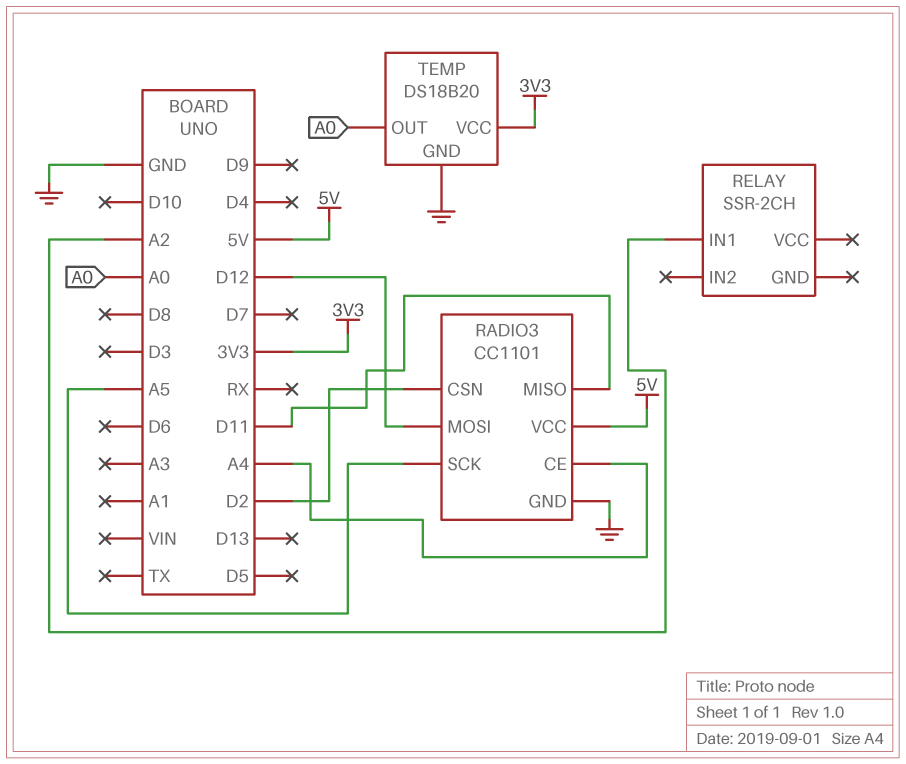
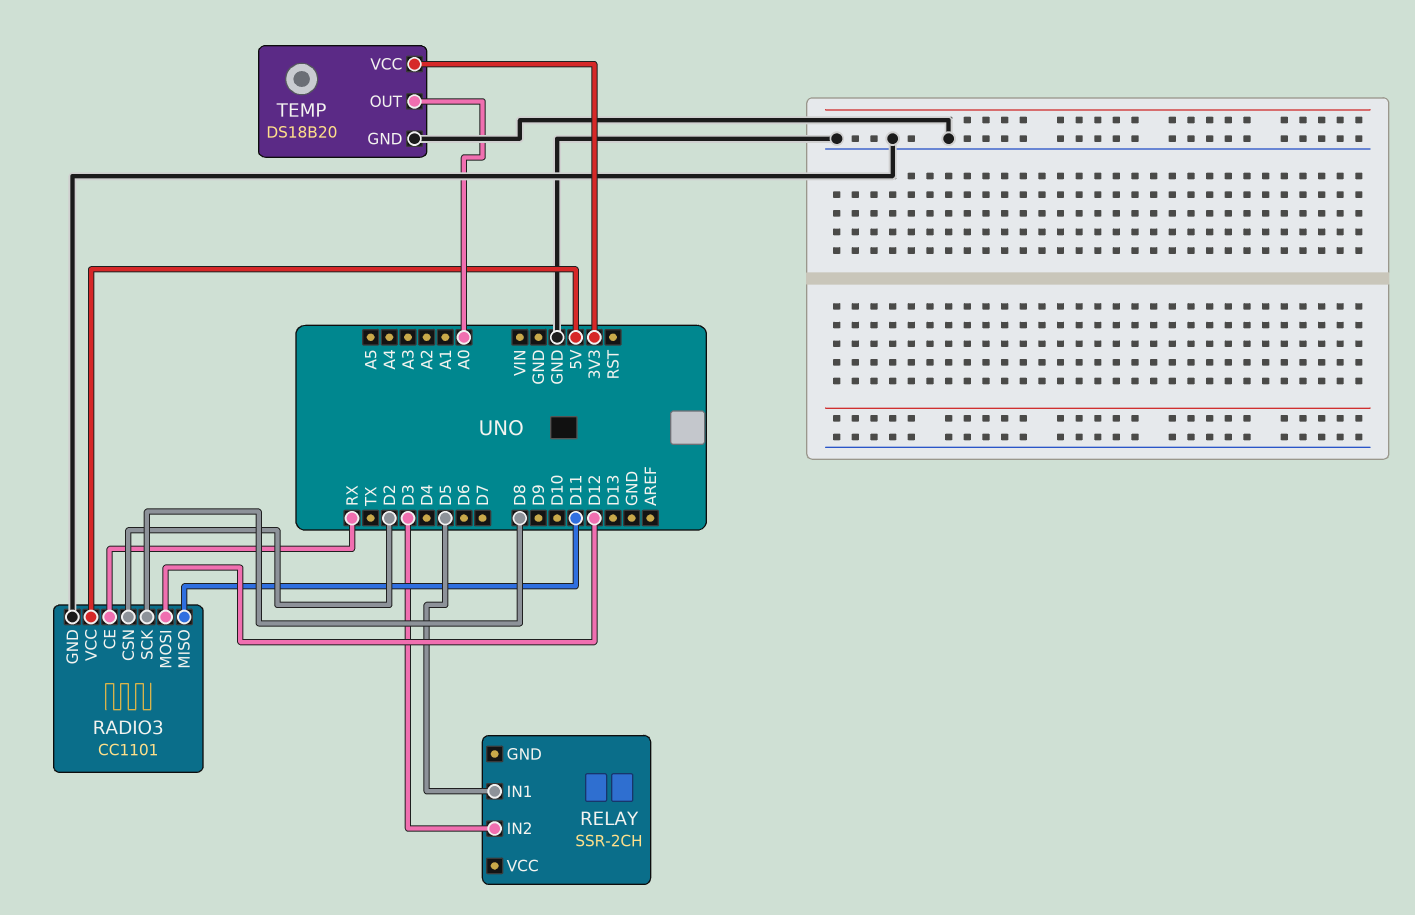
RADIO3 pin CE: A4 -> RX
RADIO3 pin SCK: A5 -> D8
RELAY pin IN1: A2 -> D5
RELAY pin IN2: none -> D3

